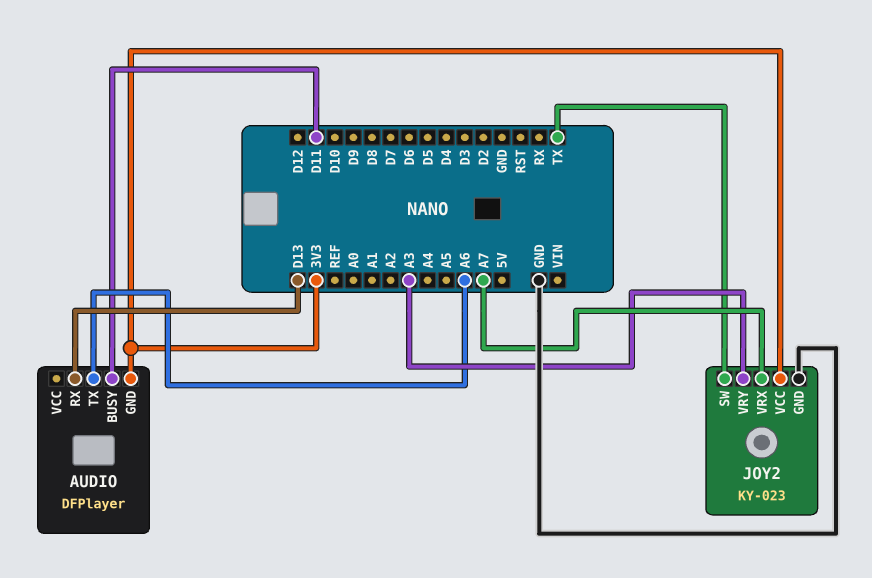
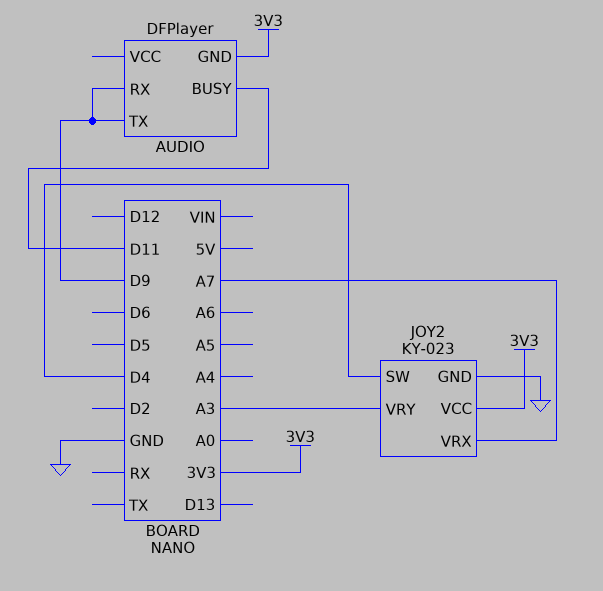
AUDIO pin RX: D13 -> D9
AUDIO pin TX: A6 -> D9
JOY2 pin SW: TX -> D4

